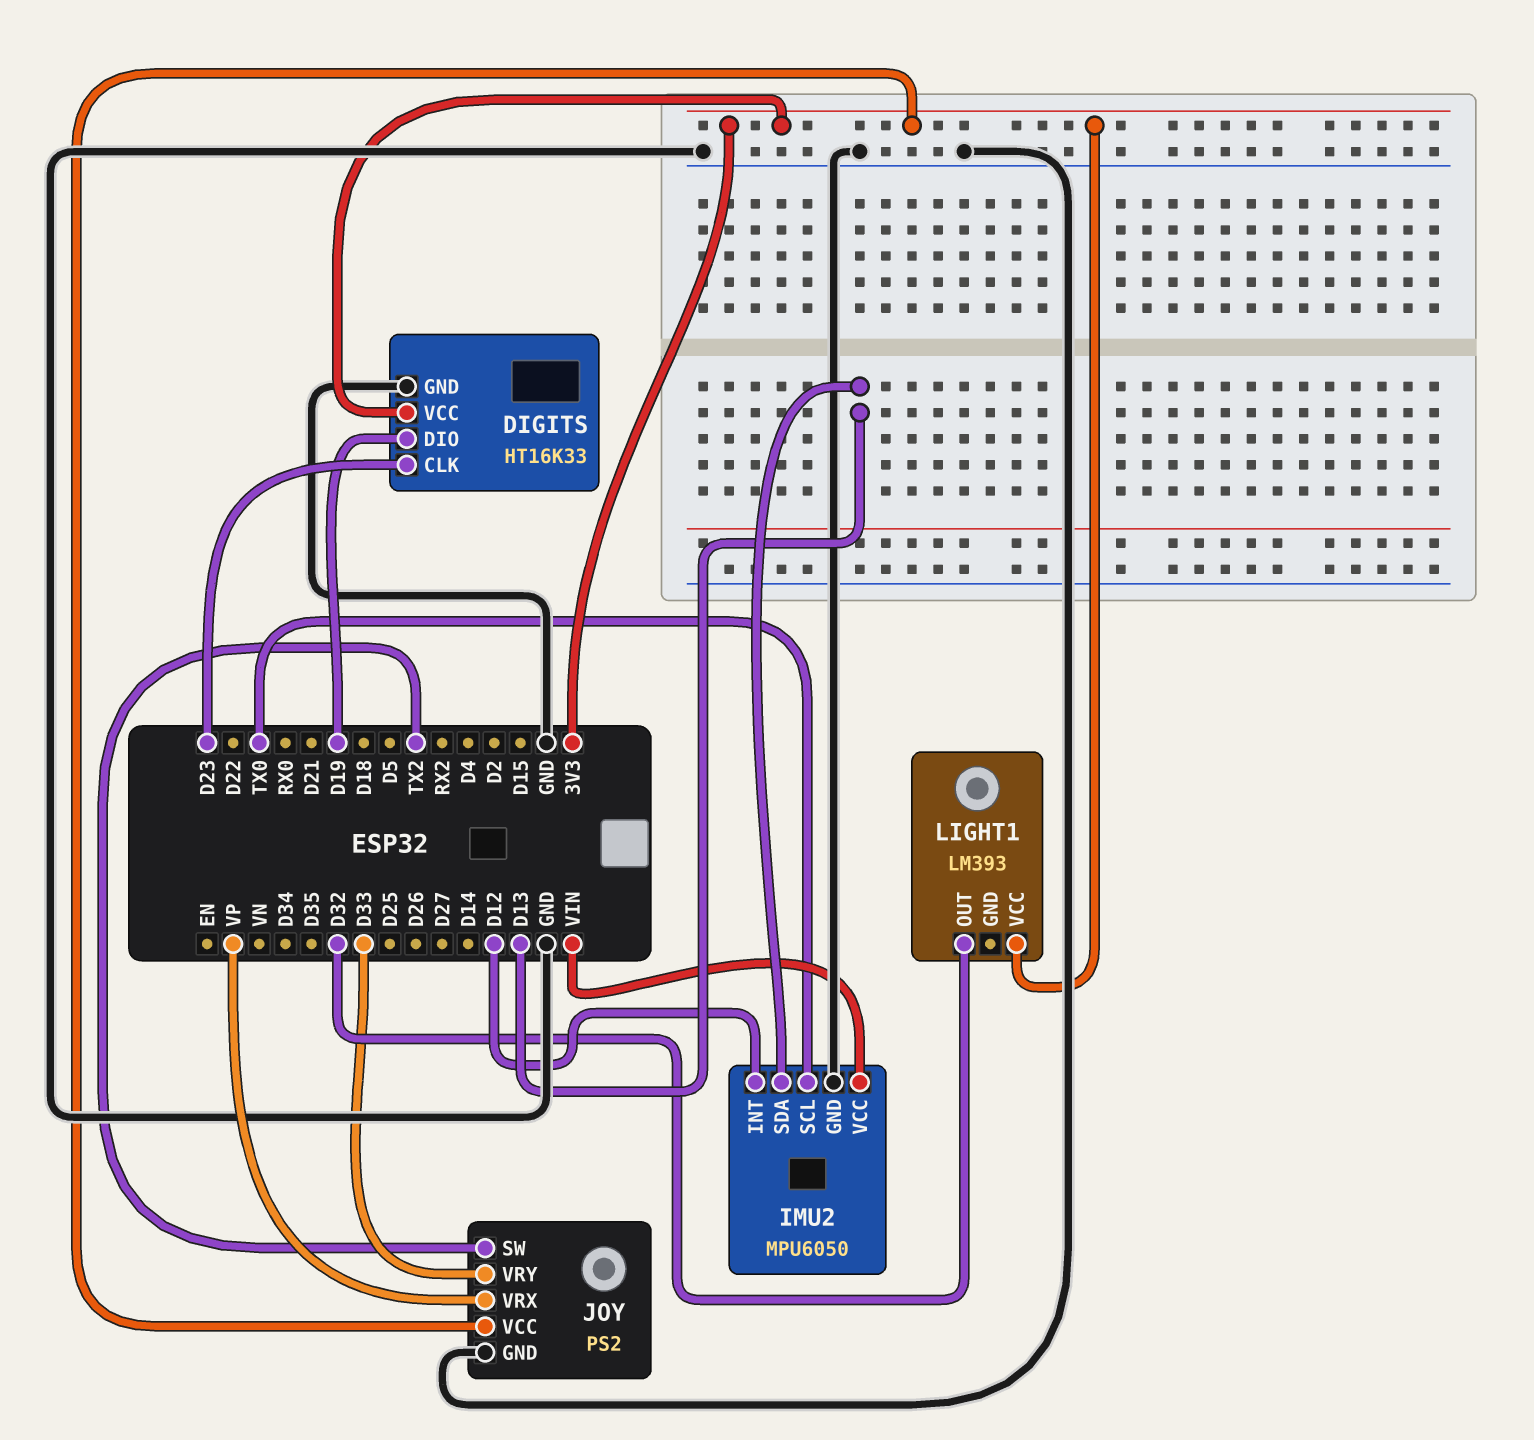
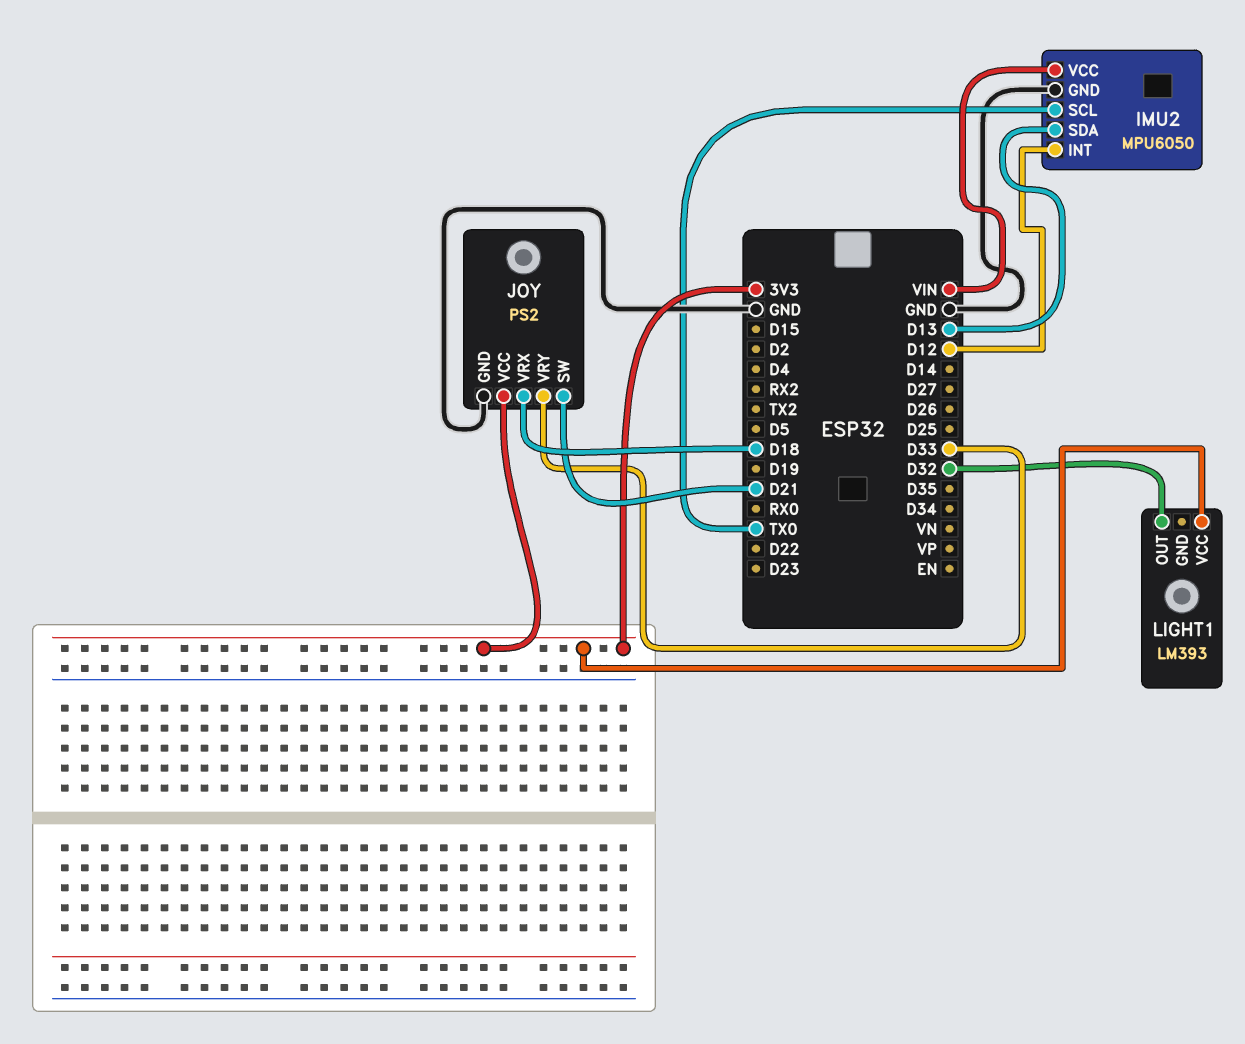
DIGITS: HT16K33 -> none
DIGITS pin CLK: D23 -> none
DIGITS pin DIO: D19 -> none
DIGITS pin GND: GND -> none
DIGITS pin VCC: 3V3 -> none
JOY pin SW: TX2 -> D21
JOY pin VRX: VP -> D18

